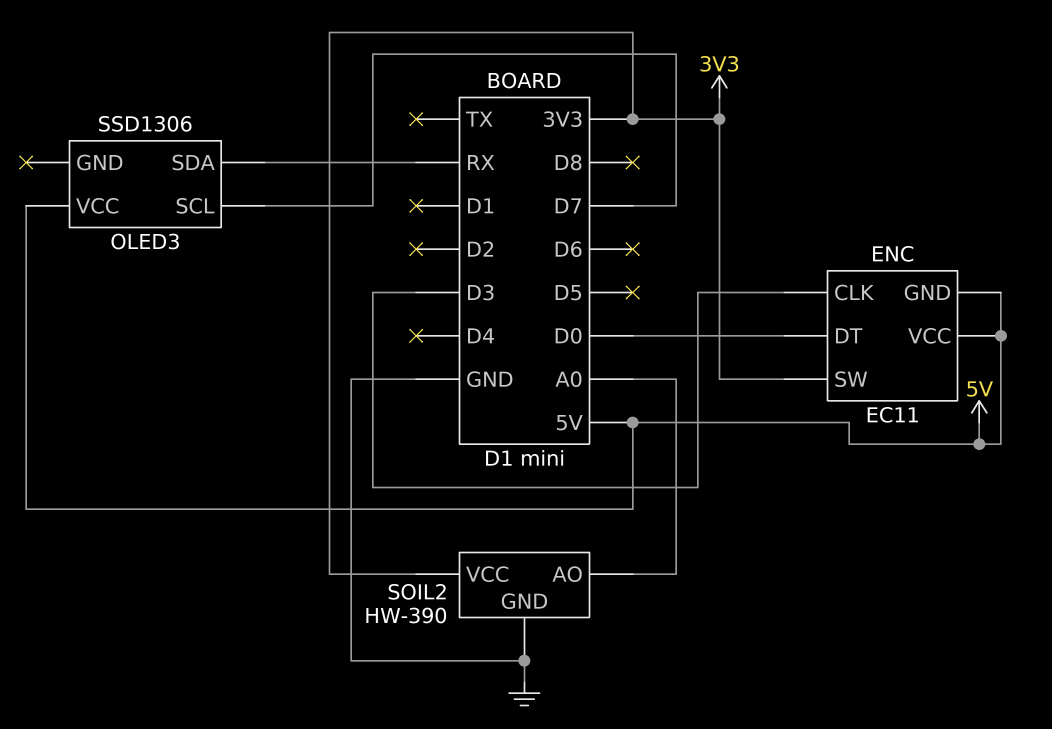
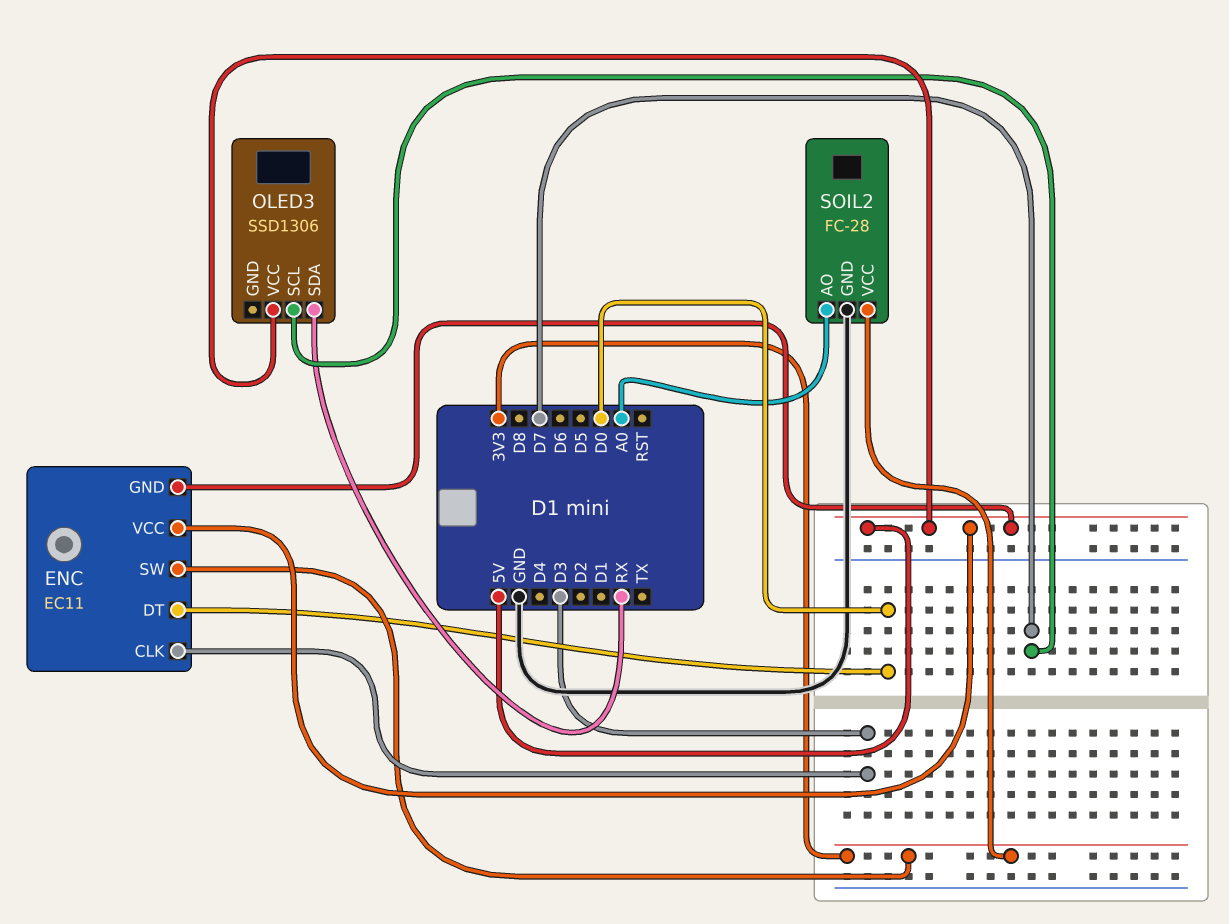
SOIL2: HW-390 -> FC-28

